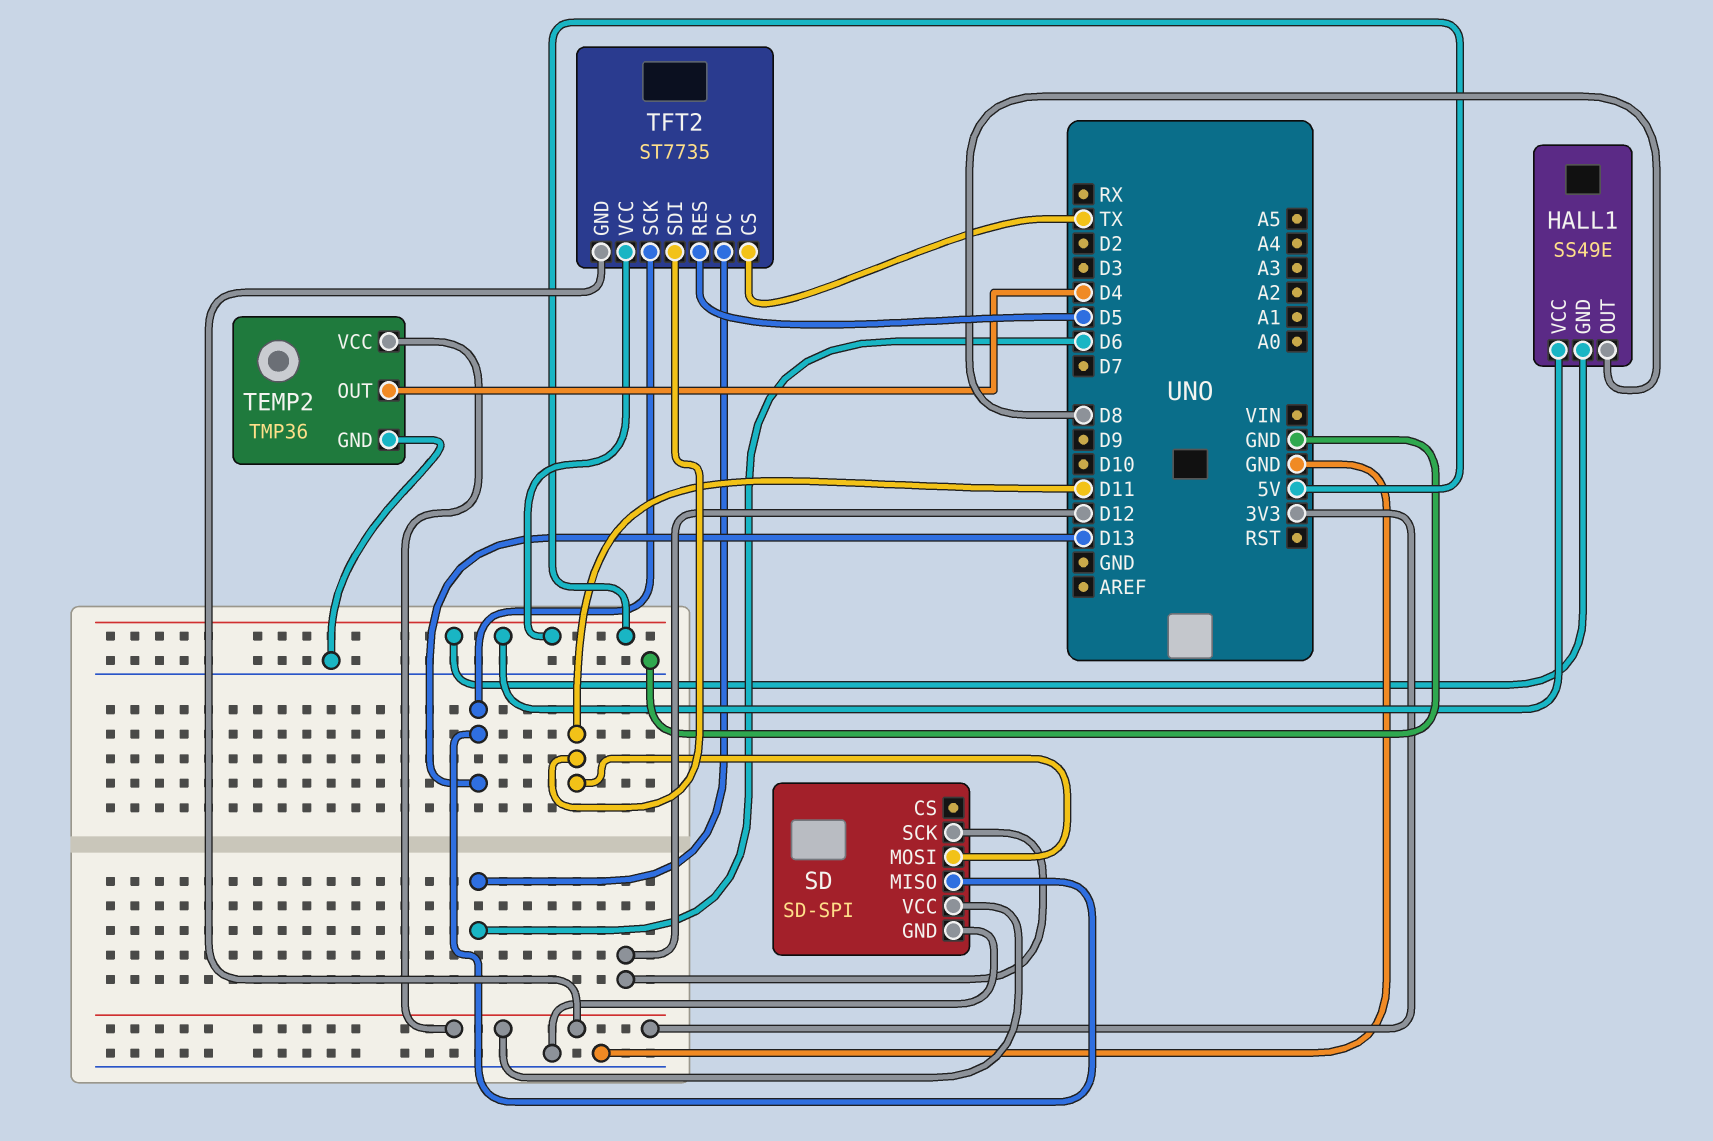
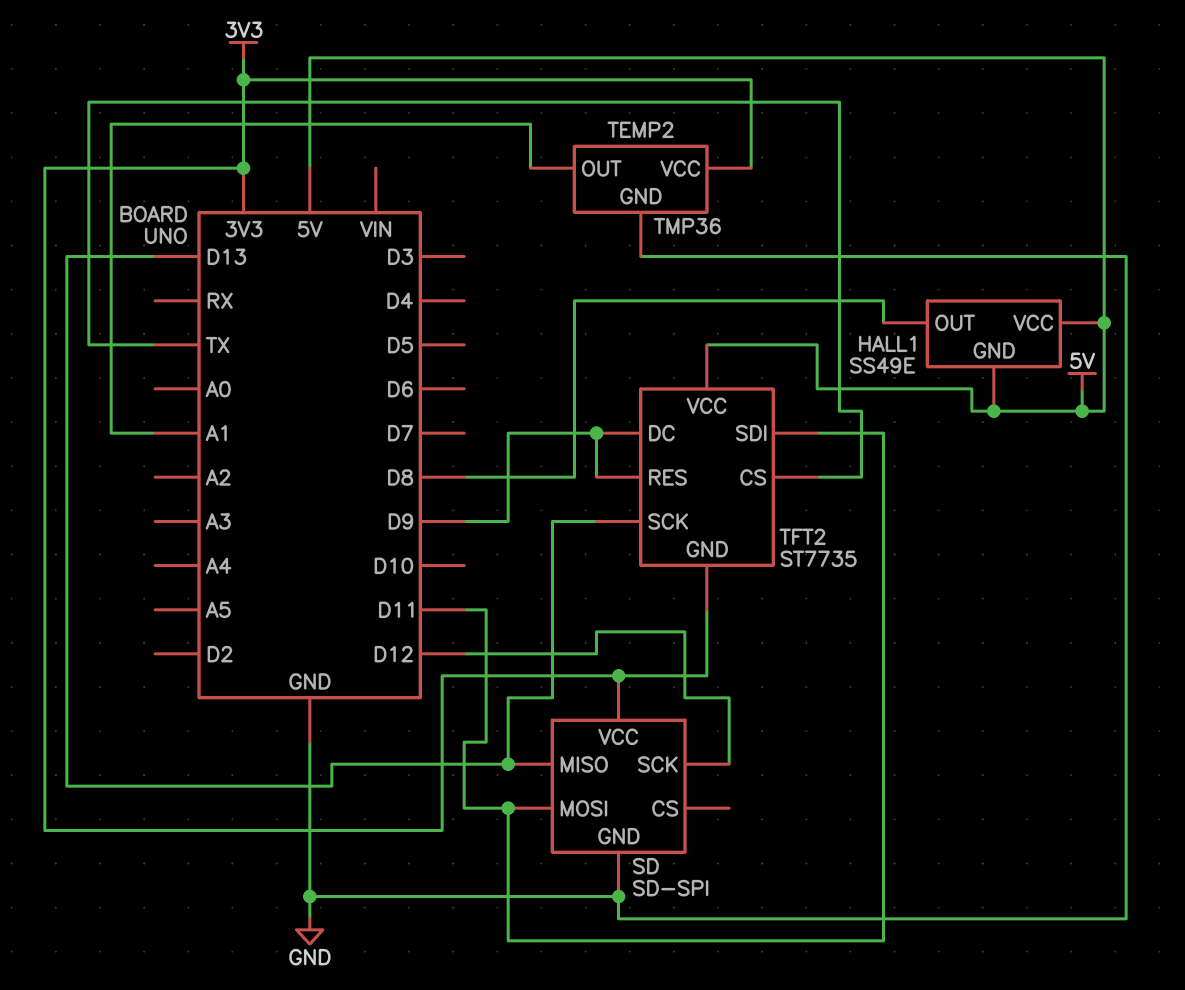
TEMP2 pin OUT: D4 -> A1
TFT2 pin DC: D6 -> D9
TFT2 pin RES: D5 -> D9

